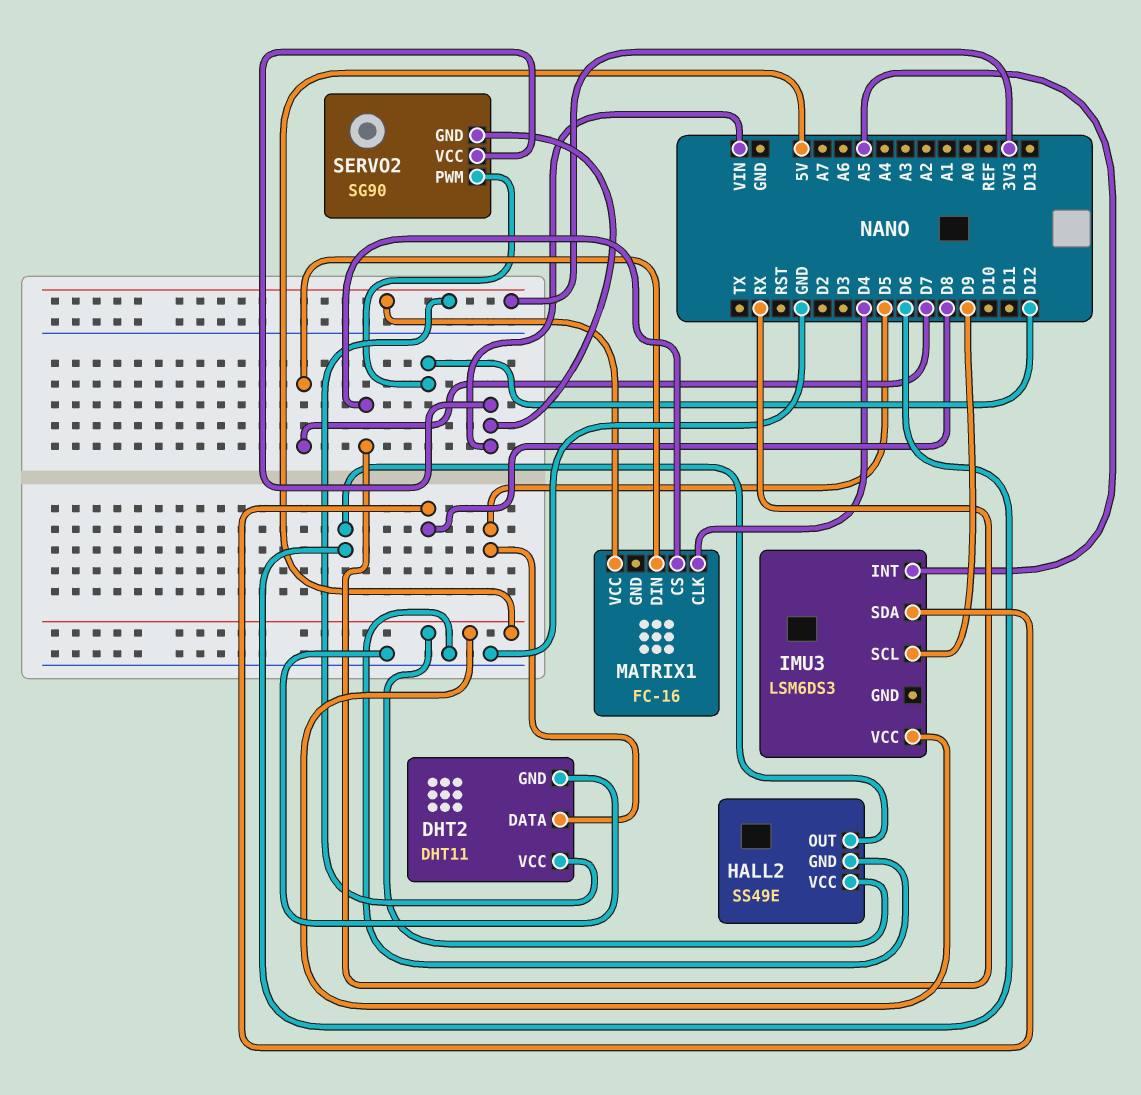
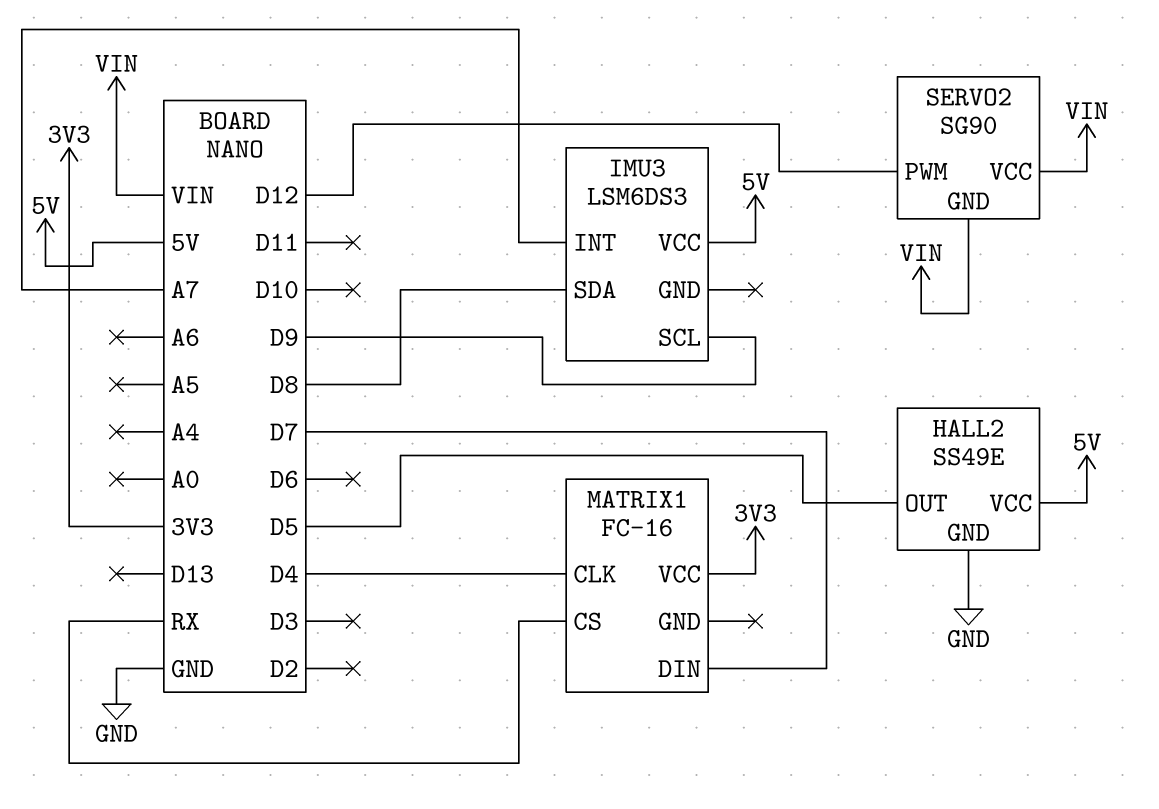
DHT2: DHT11 -> none
DHT2 pin DATA: D5 -> none
DHT2 pin GND: GND -> none
DHT2 pin VCC: 3V3 -> none
HALL2 pin OUT: D6 -> D5
IMU3 pin INT: A5 -> A7

